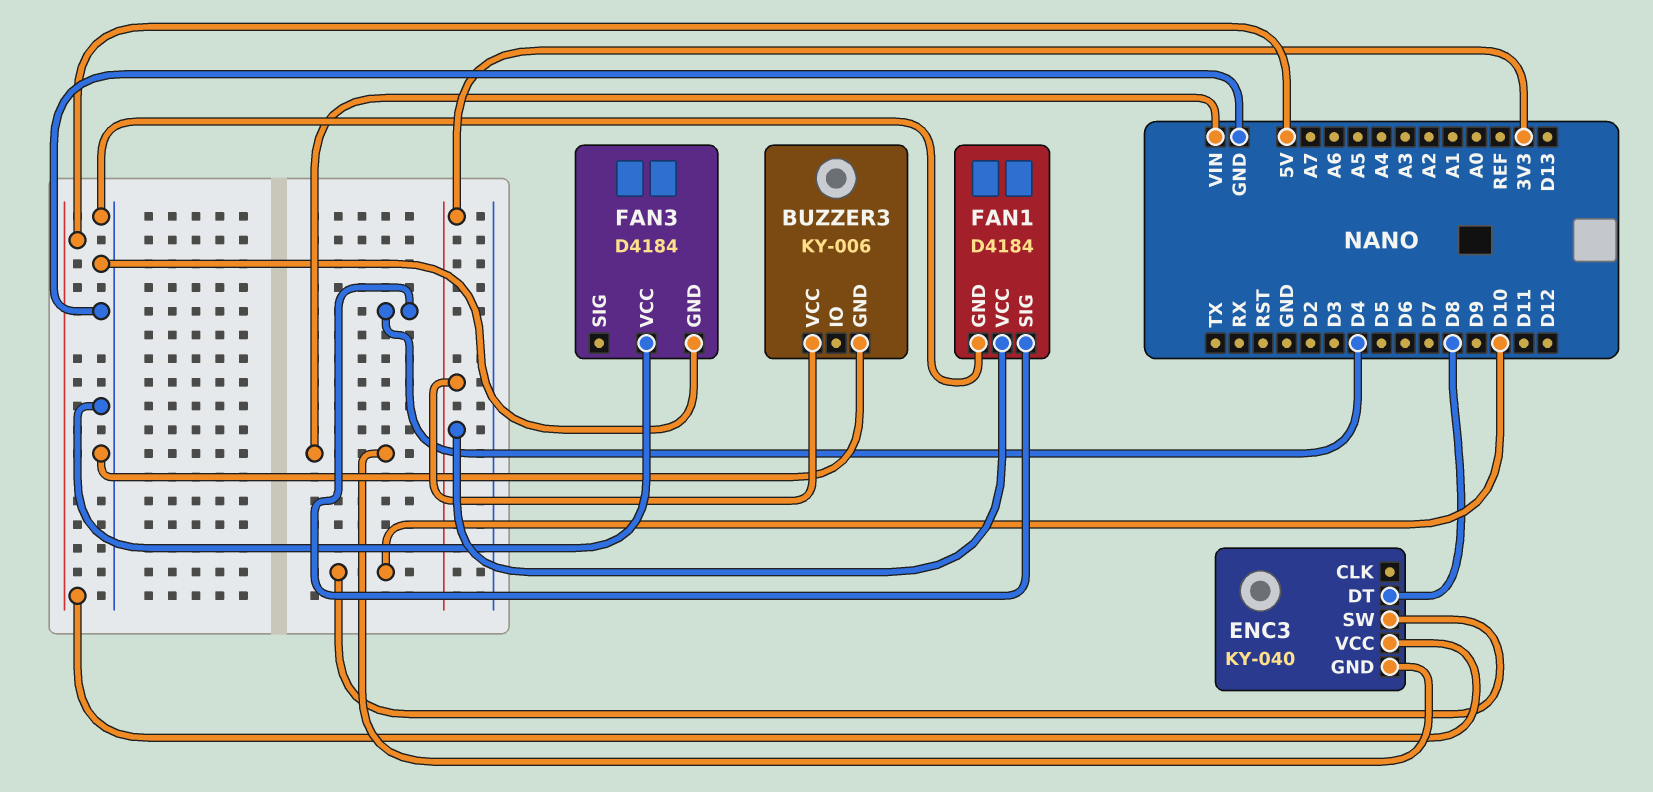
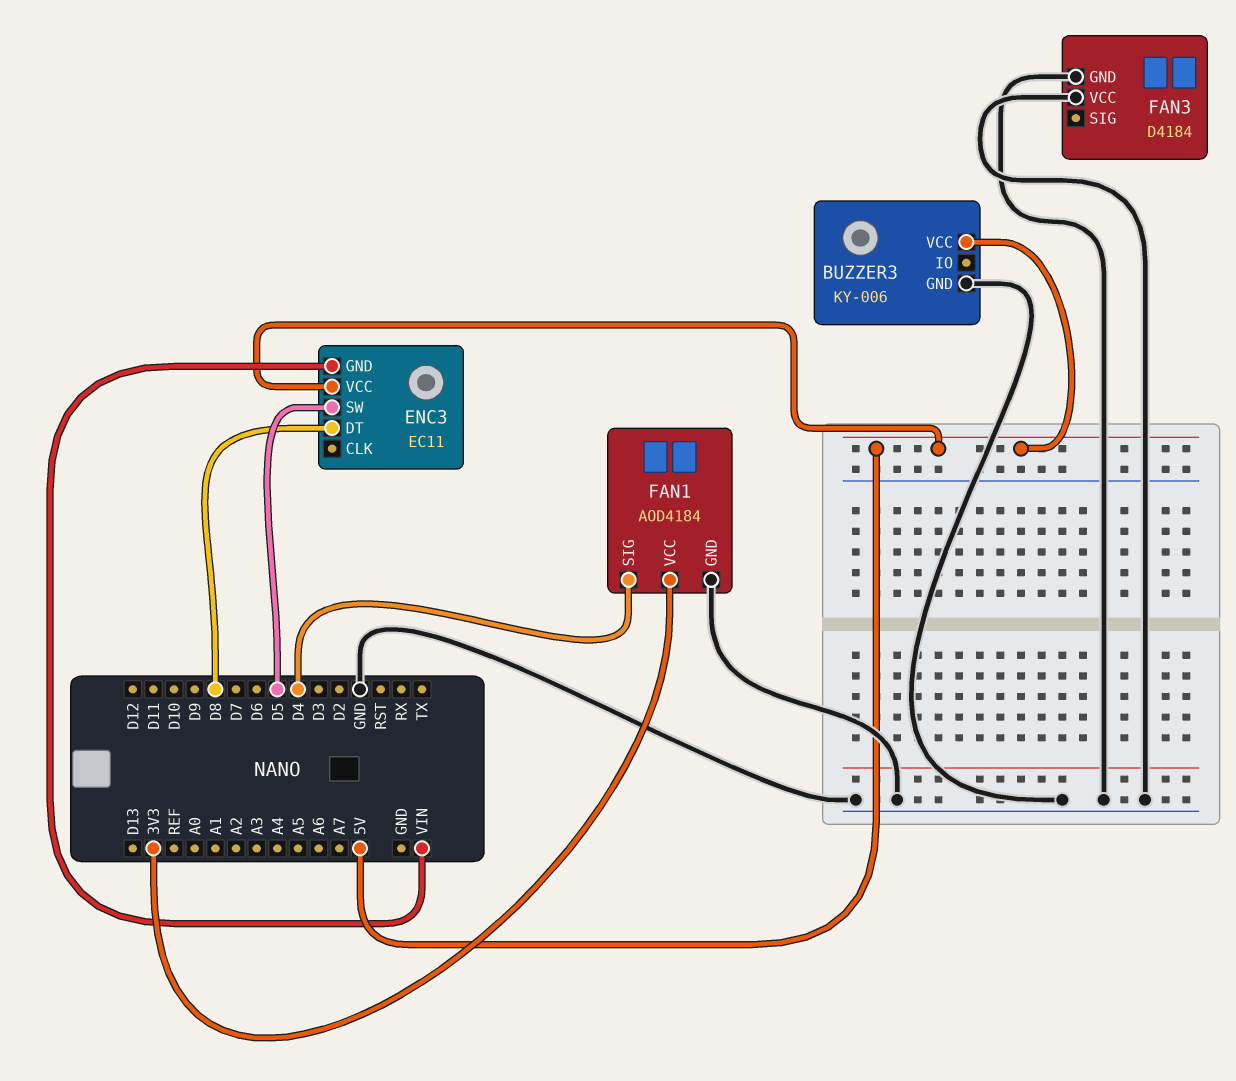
BUZZER3 pin VCC: 3V3 -> 5V
ENC3: KY-040 -> EC11
ENC3 pin SW: D10 -> D5
FAN1: D4184 -> AOD4184

